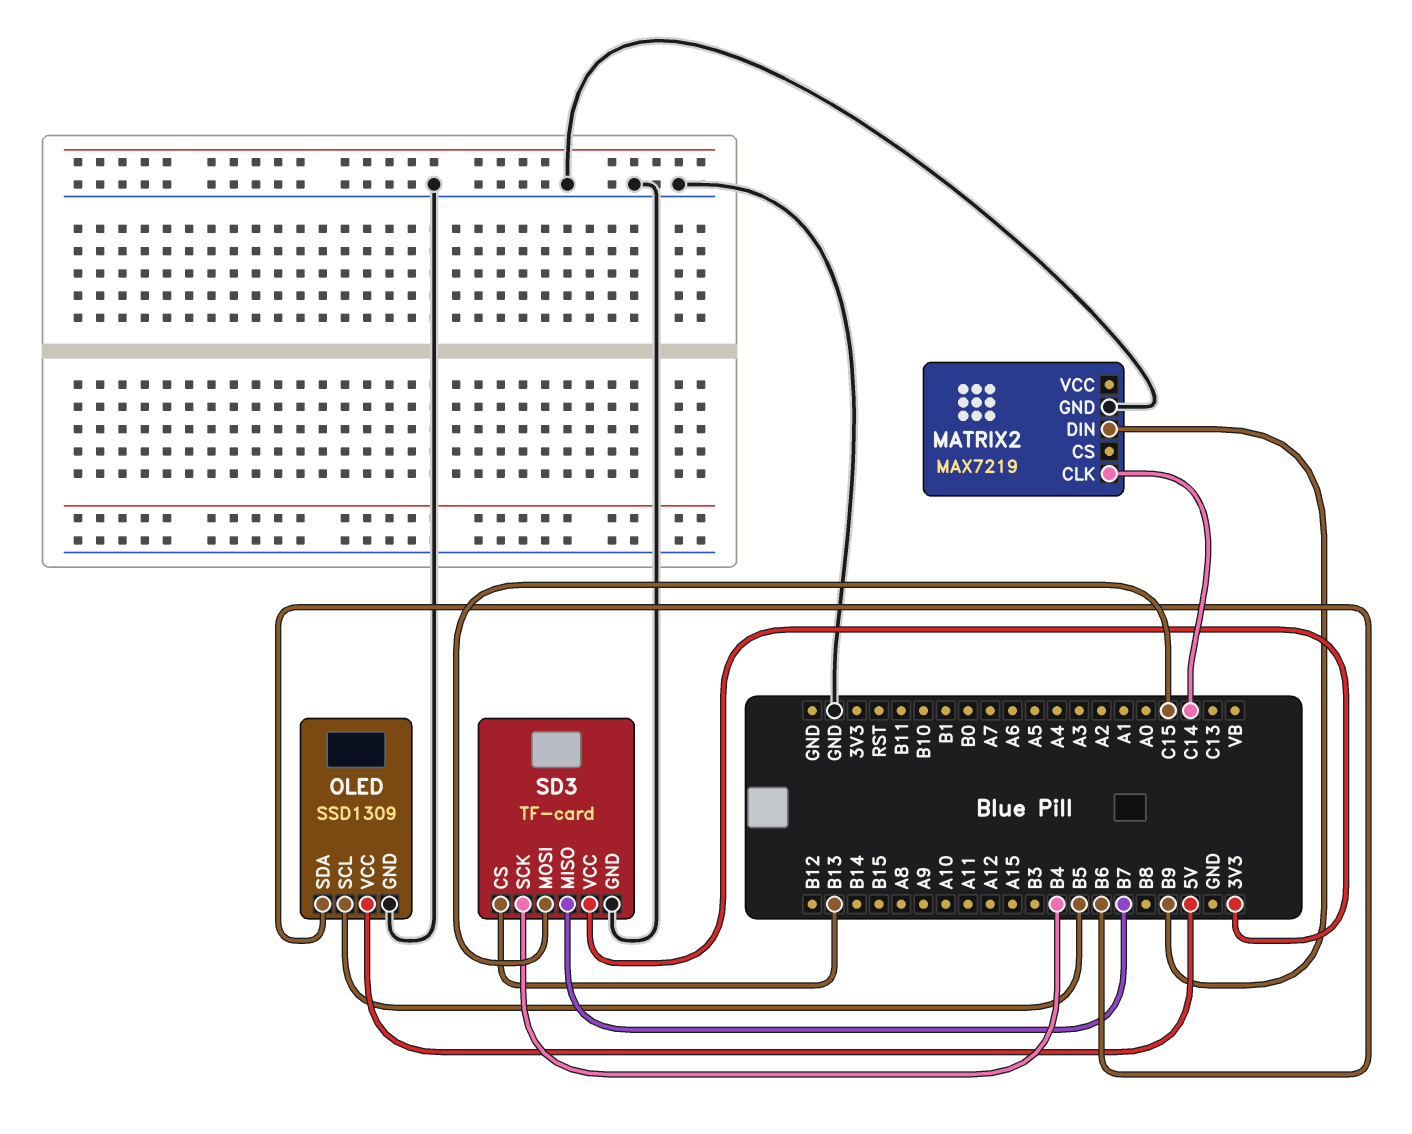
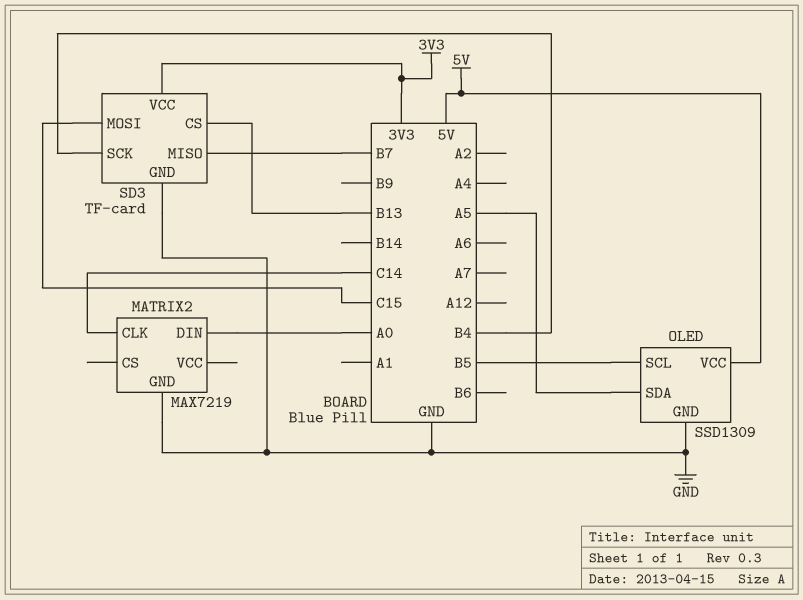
MATRIX2 pin DIN: B9 -> A0
OLED pin SDA: B6 -> A5

